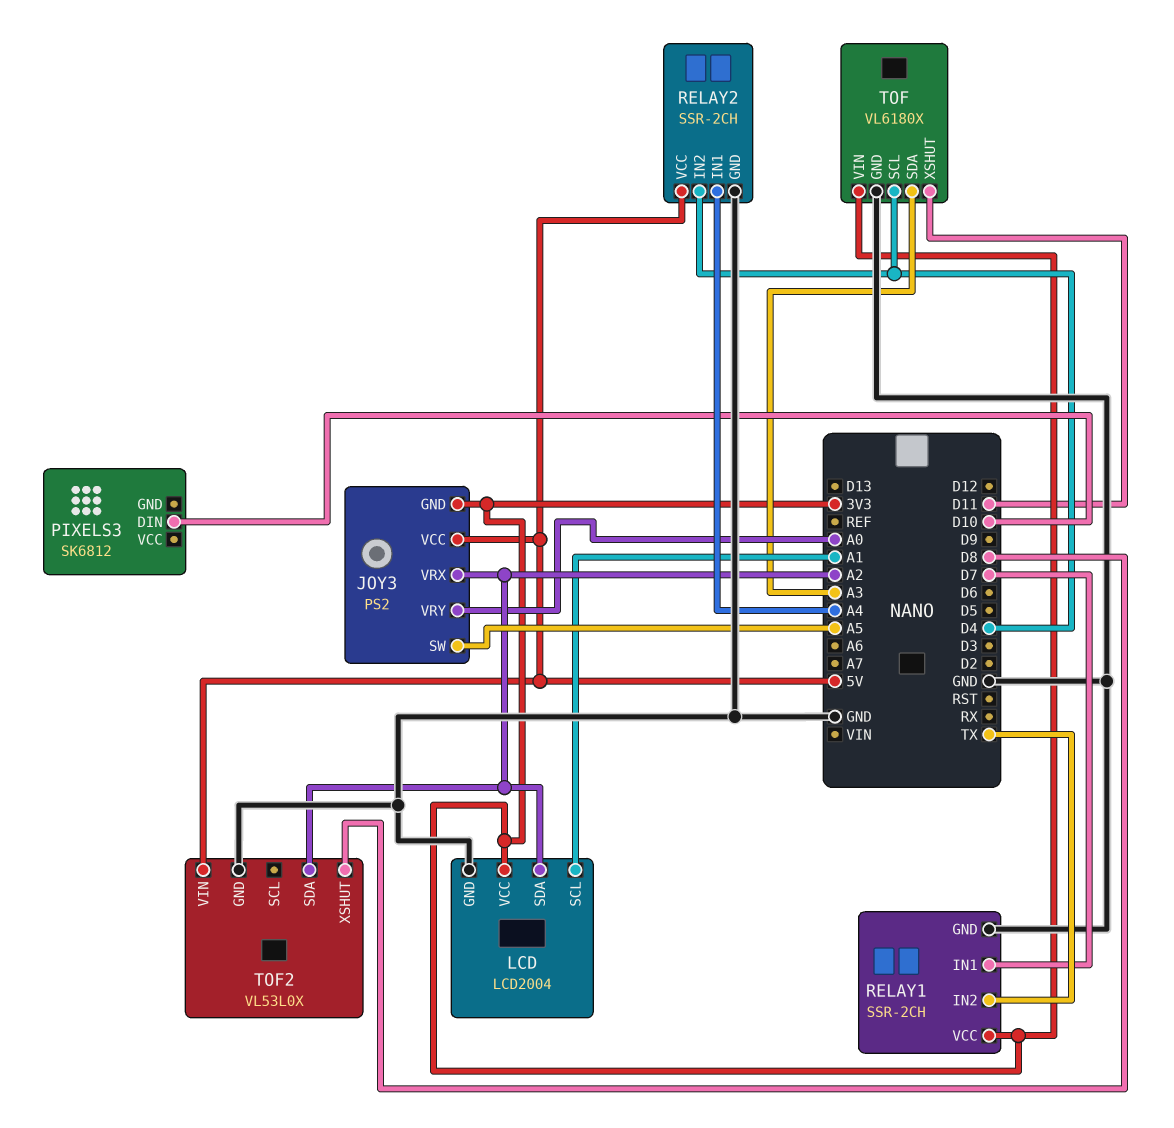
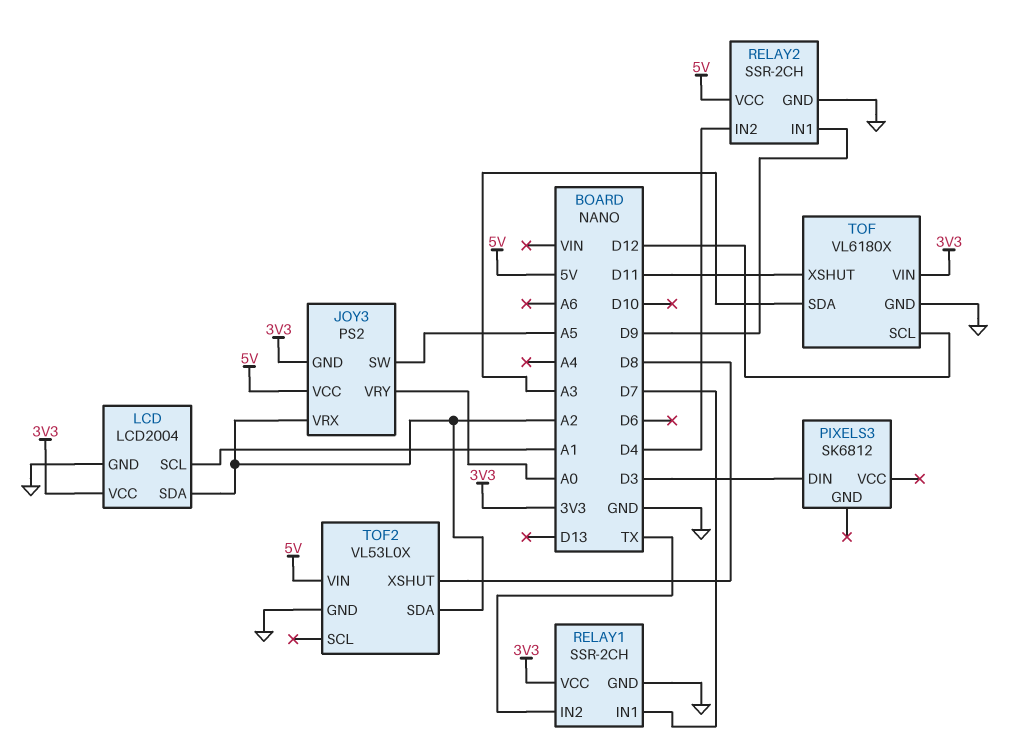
PIXELS3 pin DIN: D10 -> D3
RELAY2 pin IN1: A4 -> D9
TOF pin SCL: D4 -> D12

